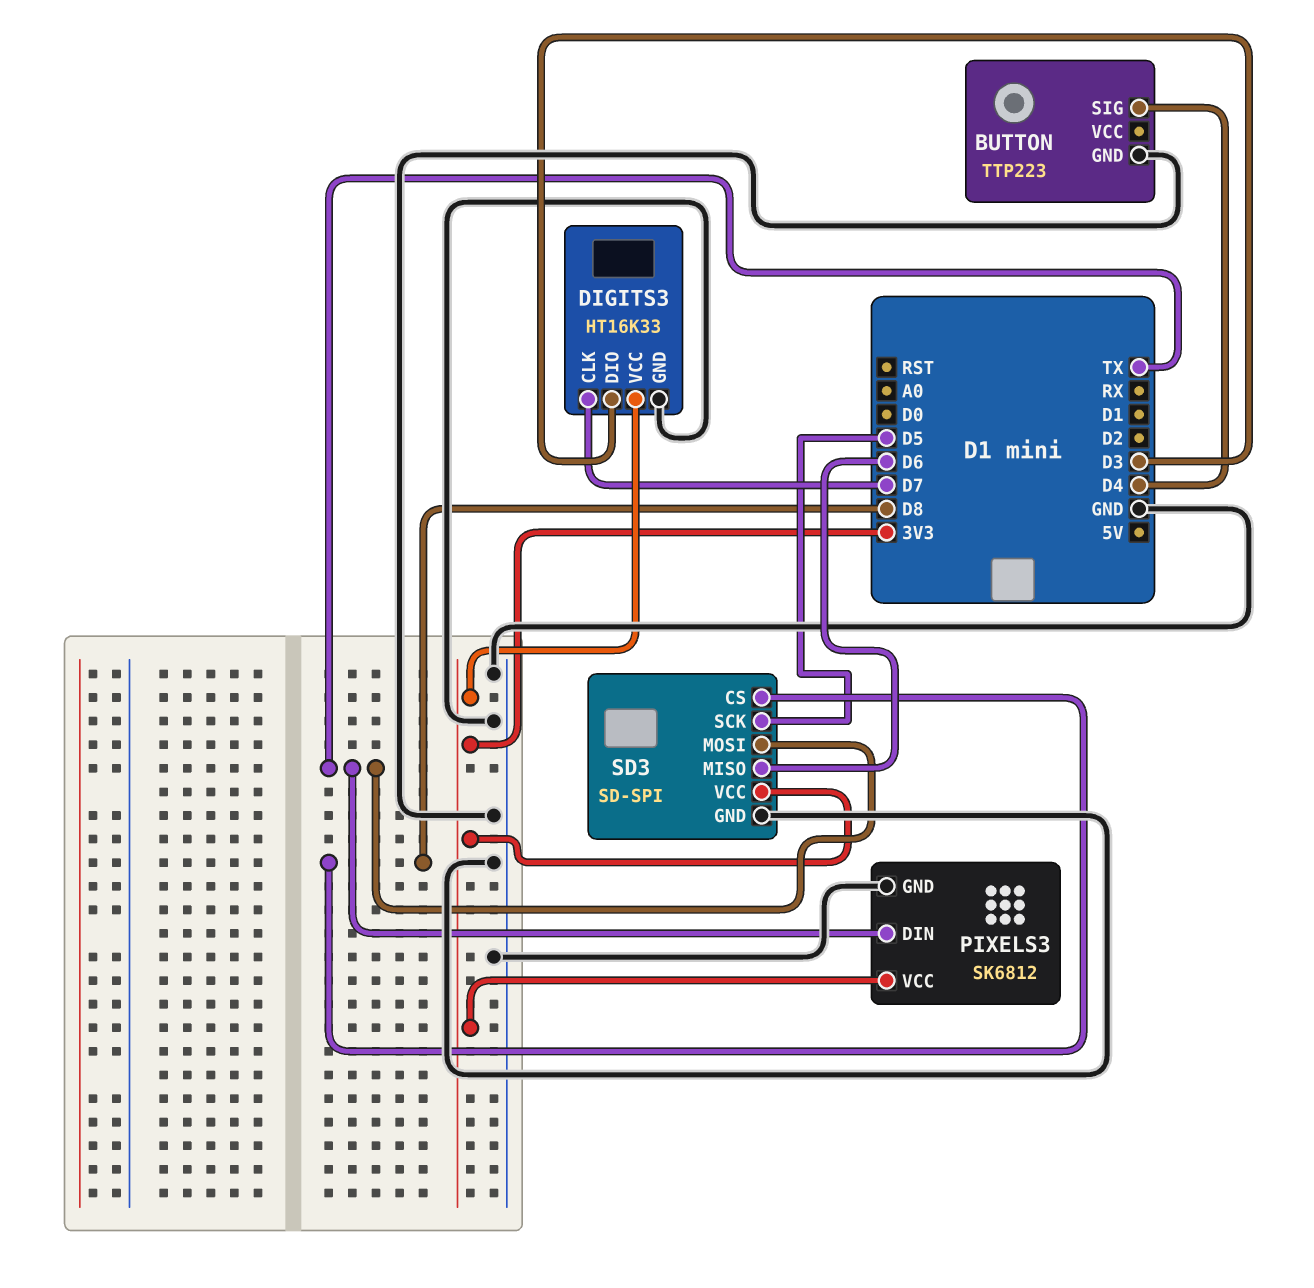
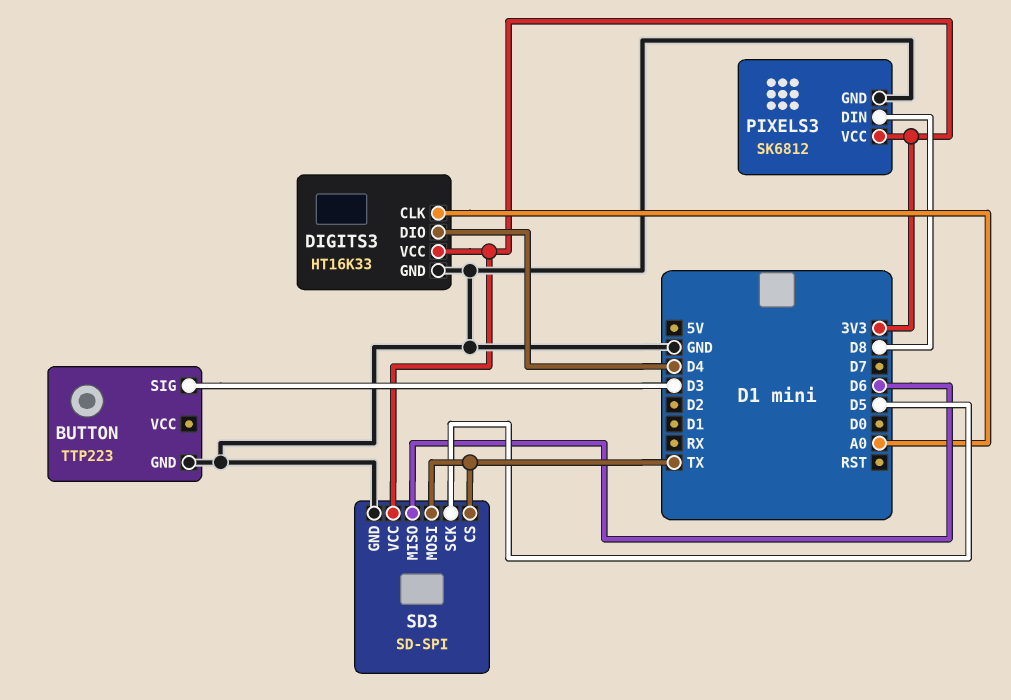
BUTTON pin SIG: D4 -> D3
DIGITS3 pin CLK: D7 -> A0
DIGITS3 pin DIO: D3 -> D4
PIXELS3 pin DIN: TX -> D8
SD3 pin CS: D8 -> TX

